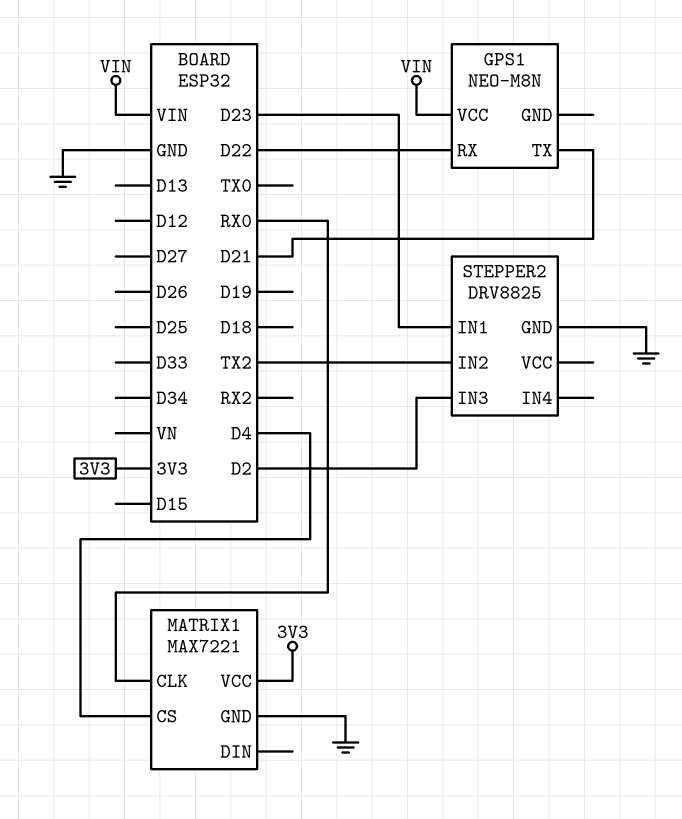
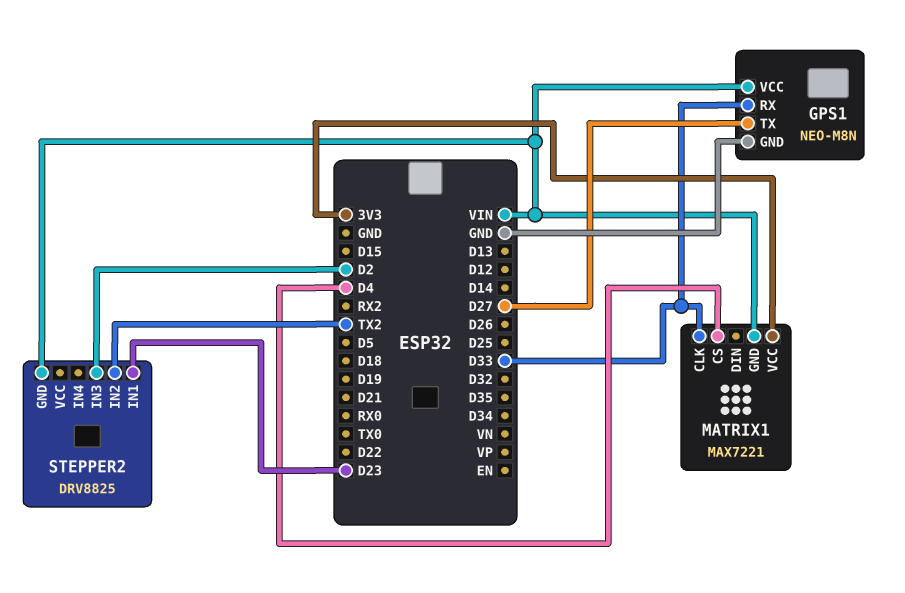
GPS1 pin GND: none -> GND
GPS1 pin RX: D22 -> D33
GPS1 pin TX: D21 -> D27
MATRIX1 pin CLK: RX0 -> D33
MATRIX1 pin GND: GND -> VIN
STEPPER2 pin GND: GND -> VIN

